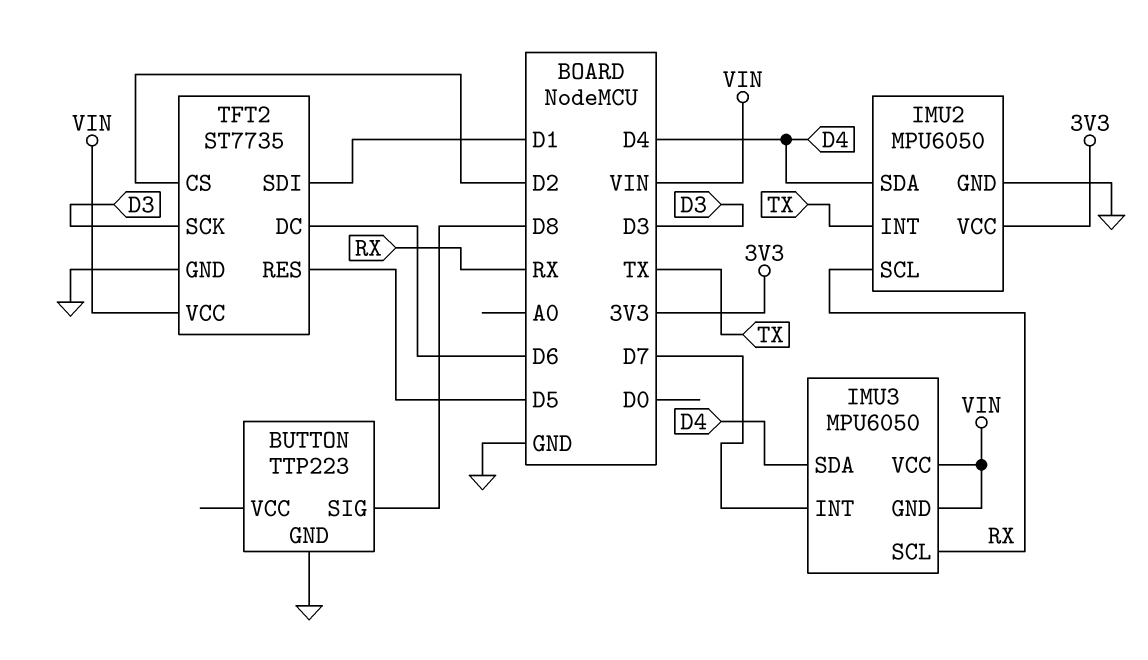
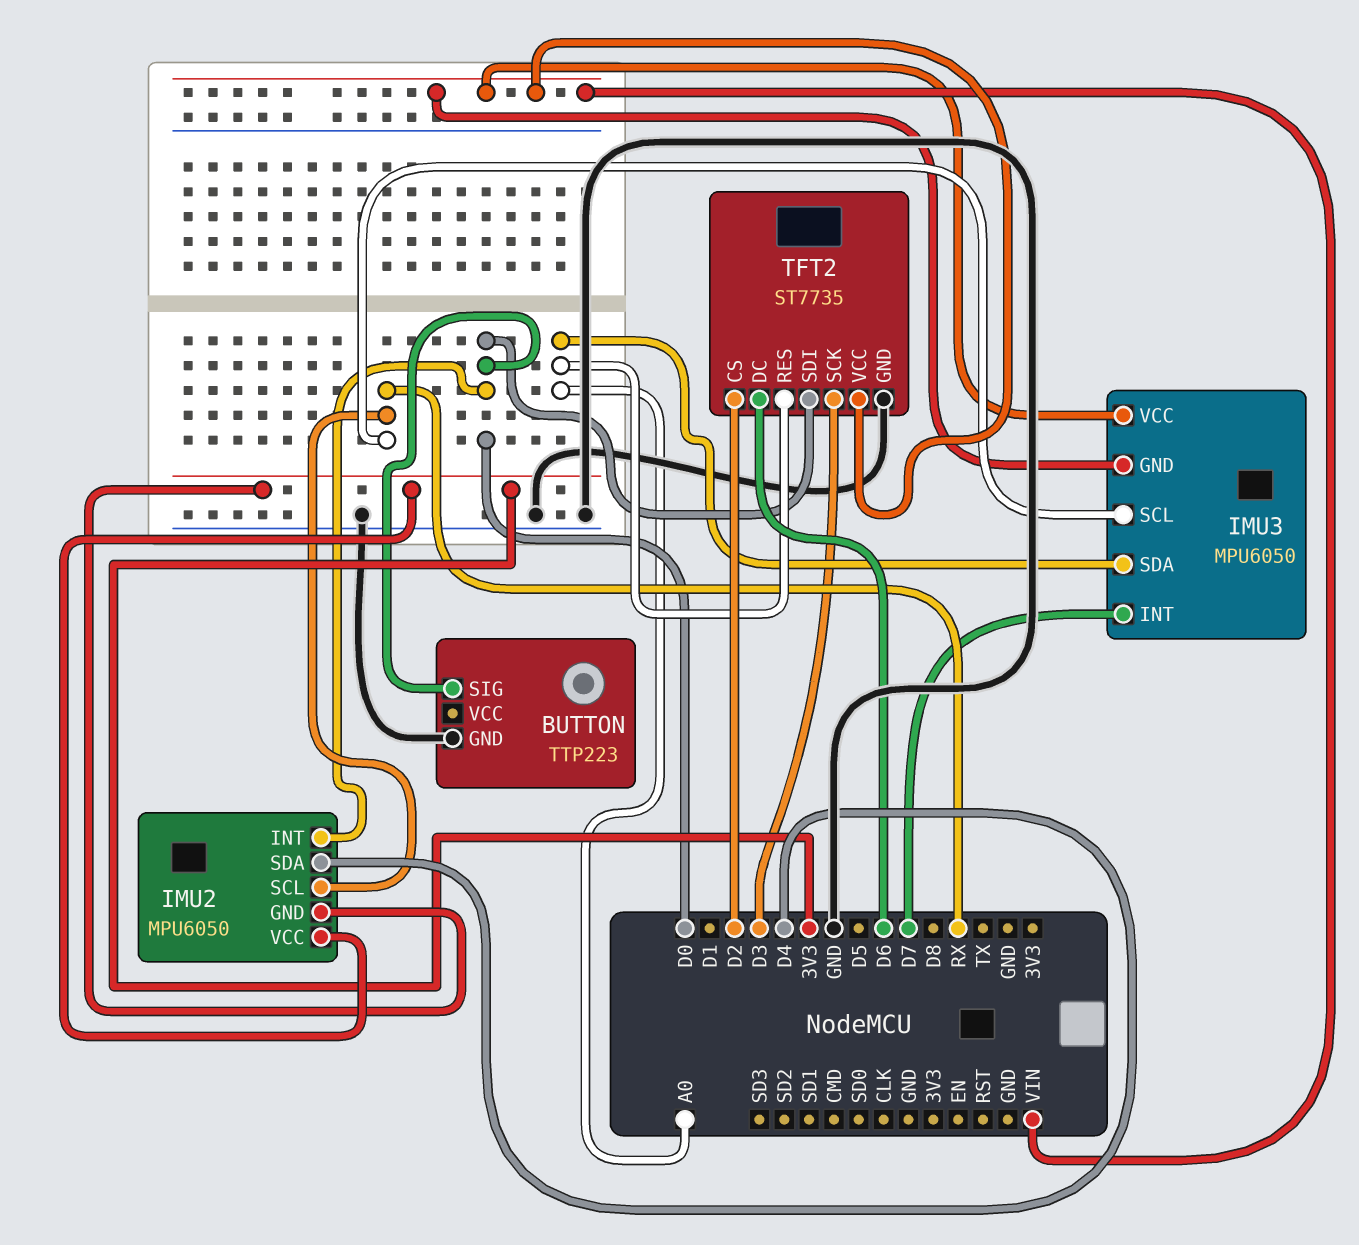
BUTTON pin SIG: D8 -> D0
IMU2 pin GND: GND -> 3V3
IMU2 pin INT: TX -> D0
IMU3 pin SDA: D4 -> A0
TFT2 pin RES: D5 -> A0
TFT2 pin SDI: D1 -> D0

